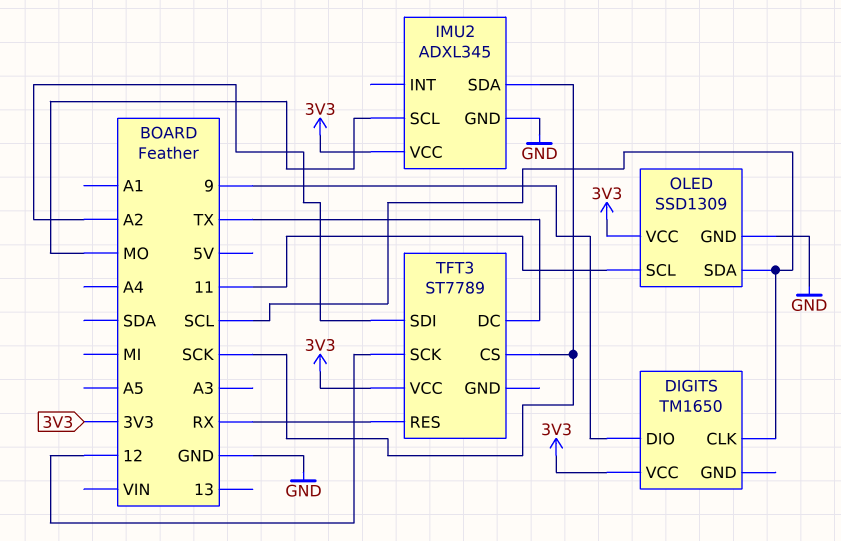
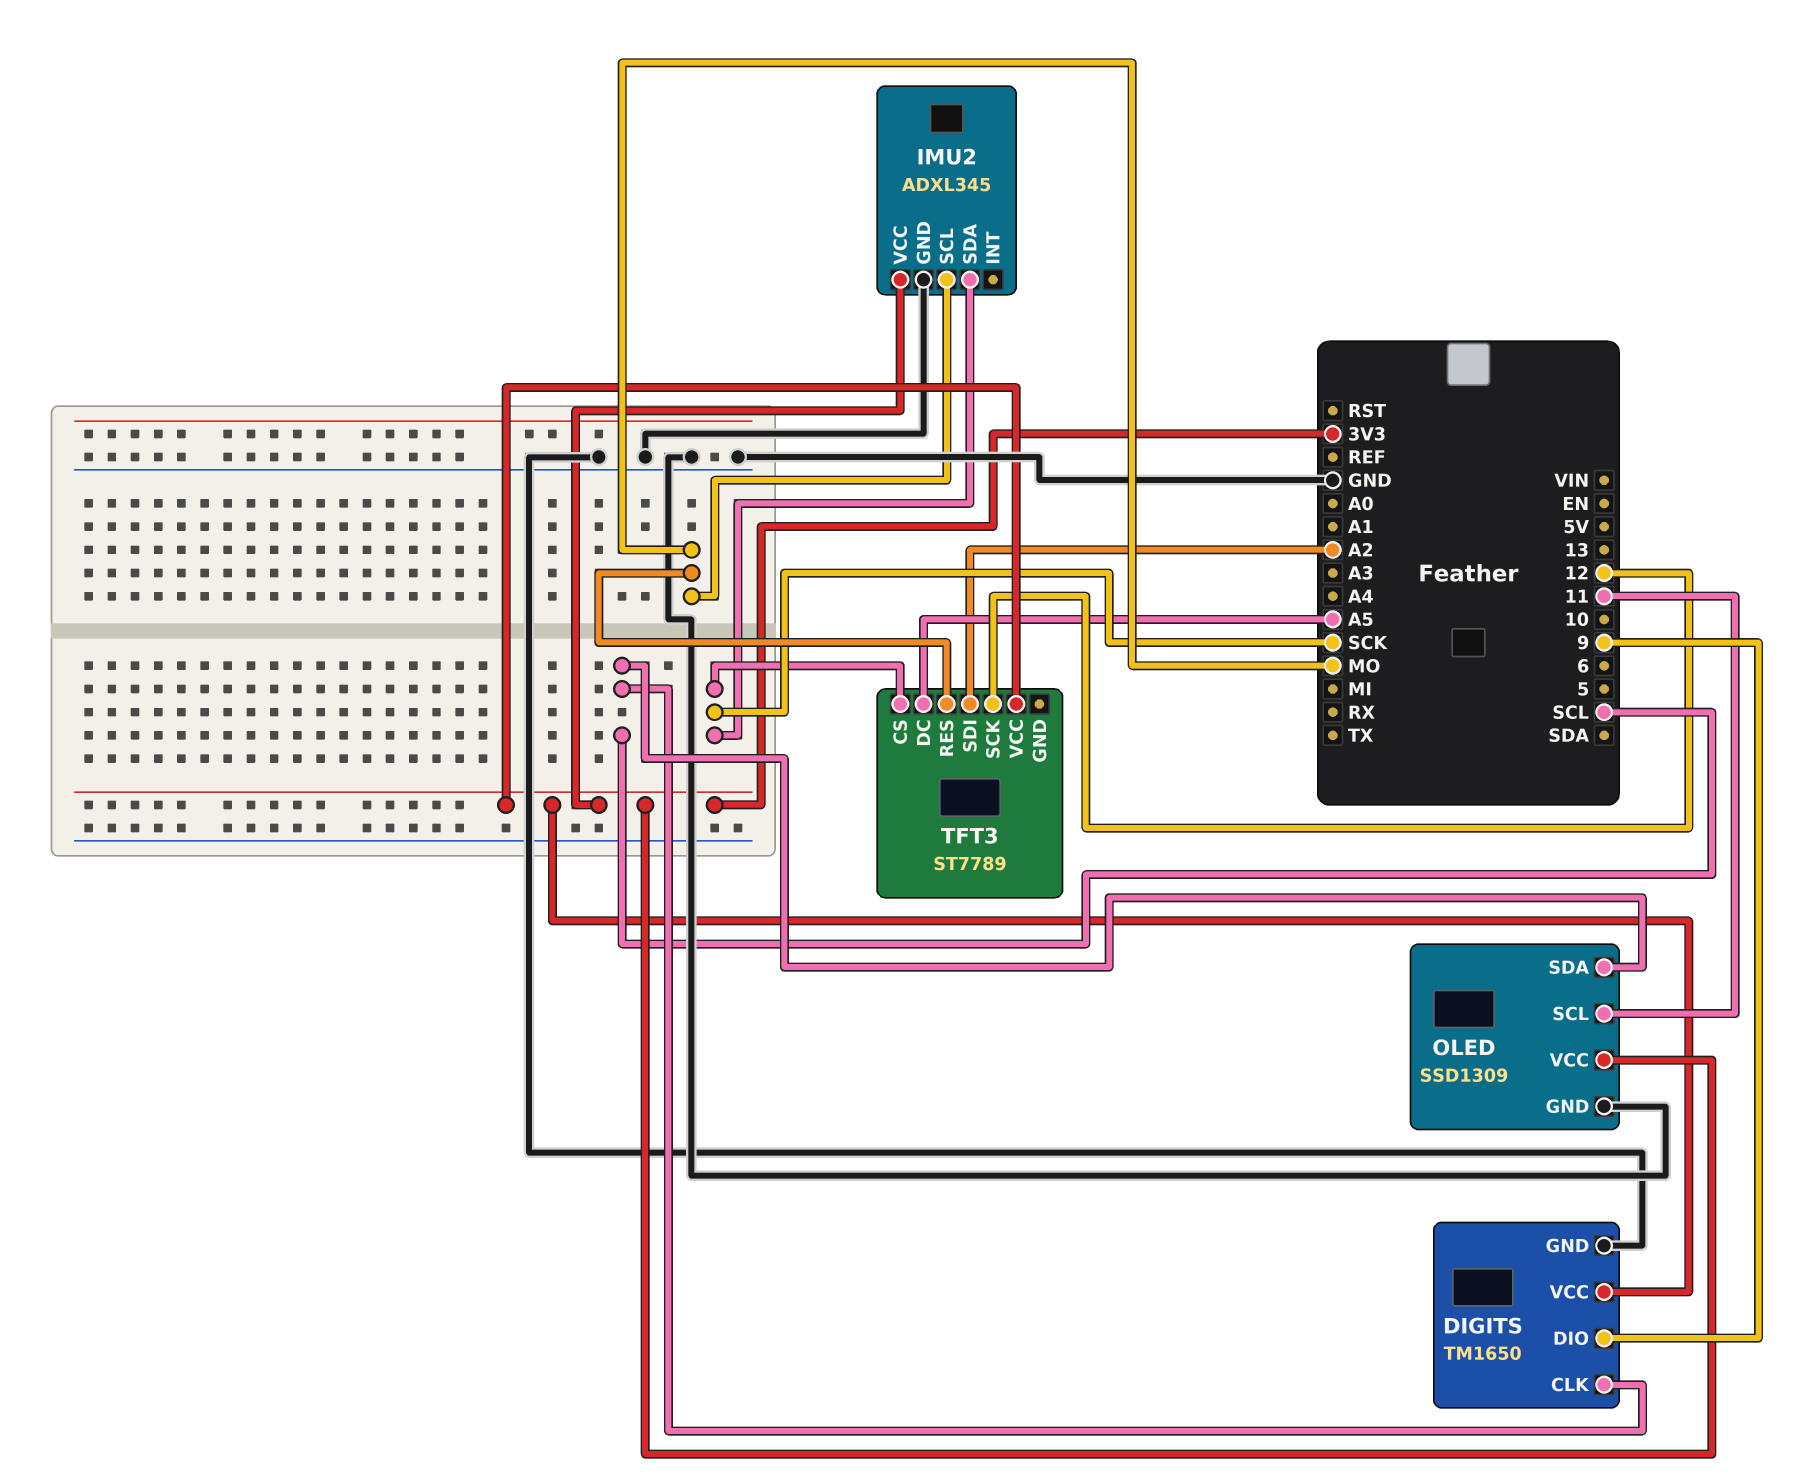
DIGITS pin GND: none -> GND
TFT3 pin DC: TX -> A5
TFT3 pin RES: RX -> MO

